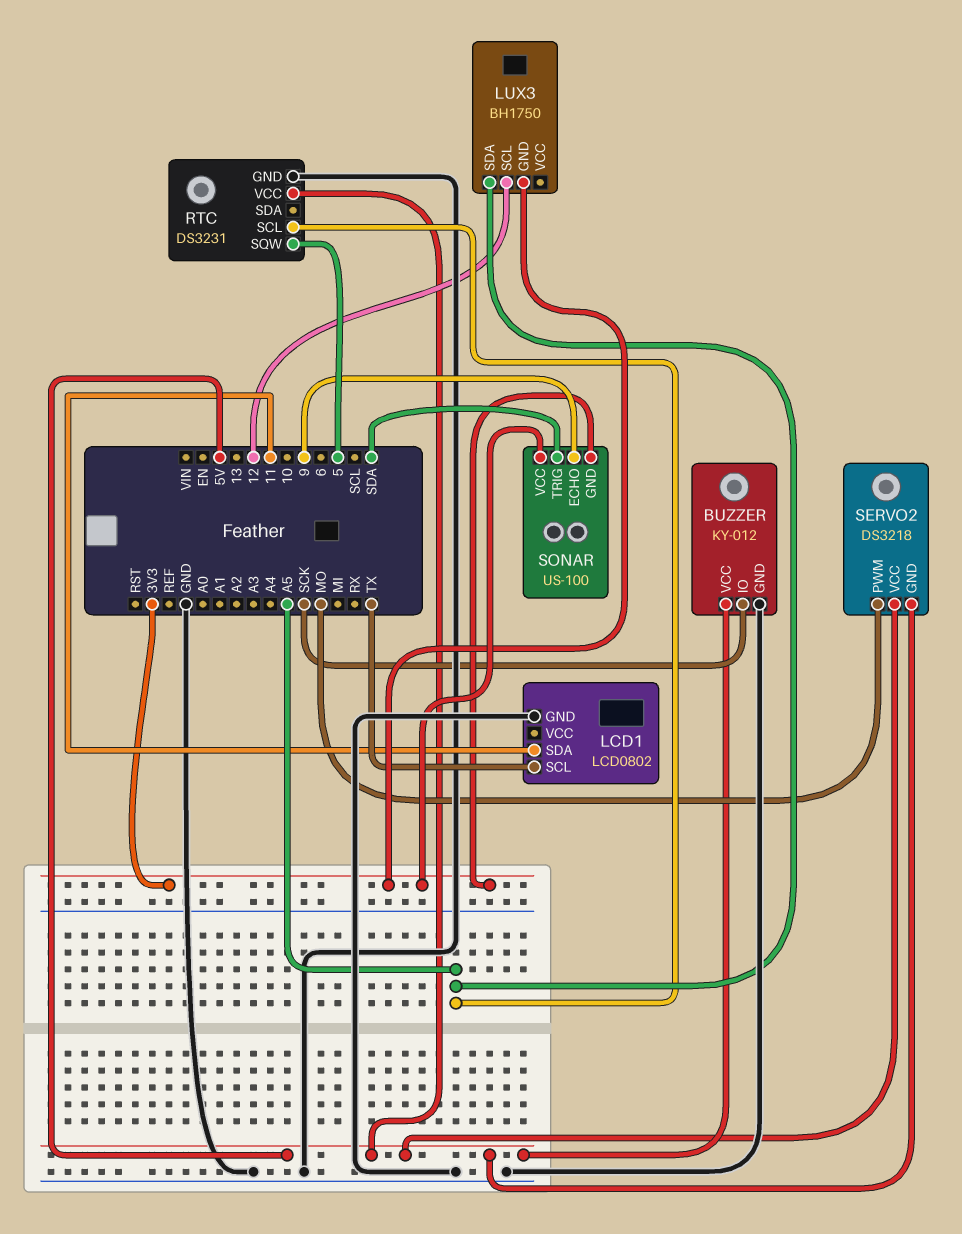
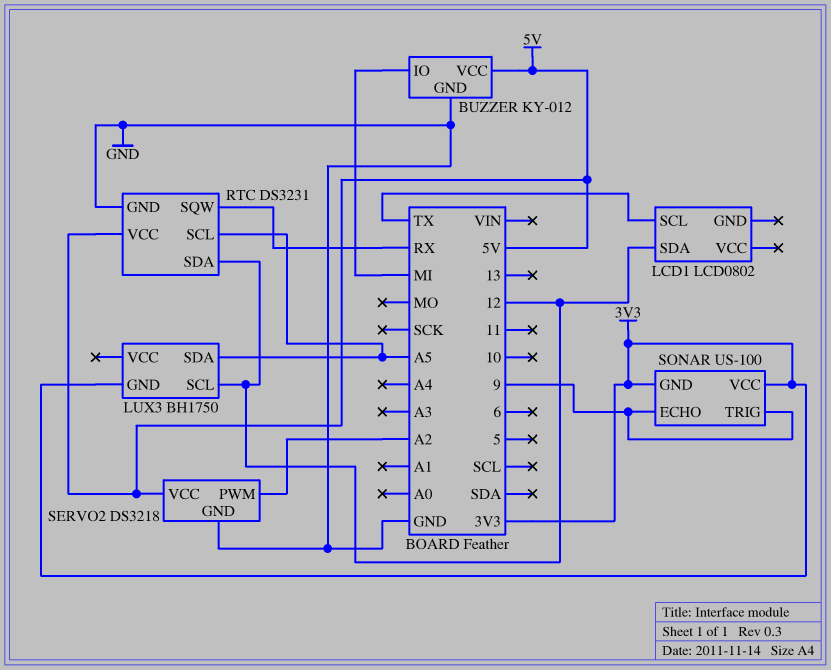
BUZZER pin IO: SCK -> MI
LCD1 pin GND: GND -> none
LCD1 pin SDA: 11 -> 12
RTC pin SDA: none -> 12
RTC pin SQW: 5 -> RX
SERVO2 pin GND: 5V -> GND
SERVO2 pin PWM: MO -> A2
SONAR pin TRIG: SDA -> 9

